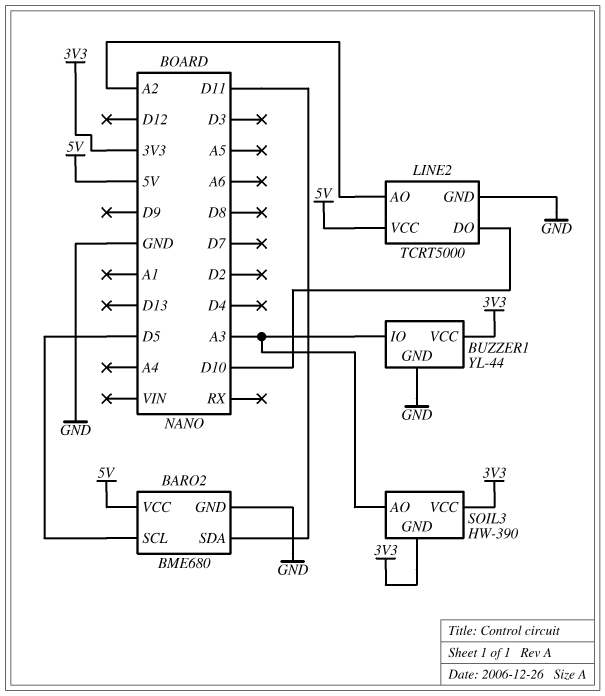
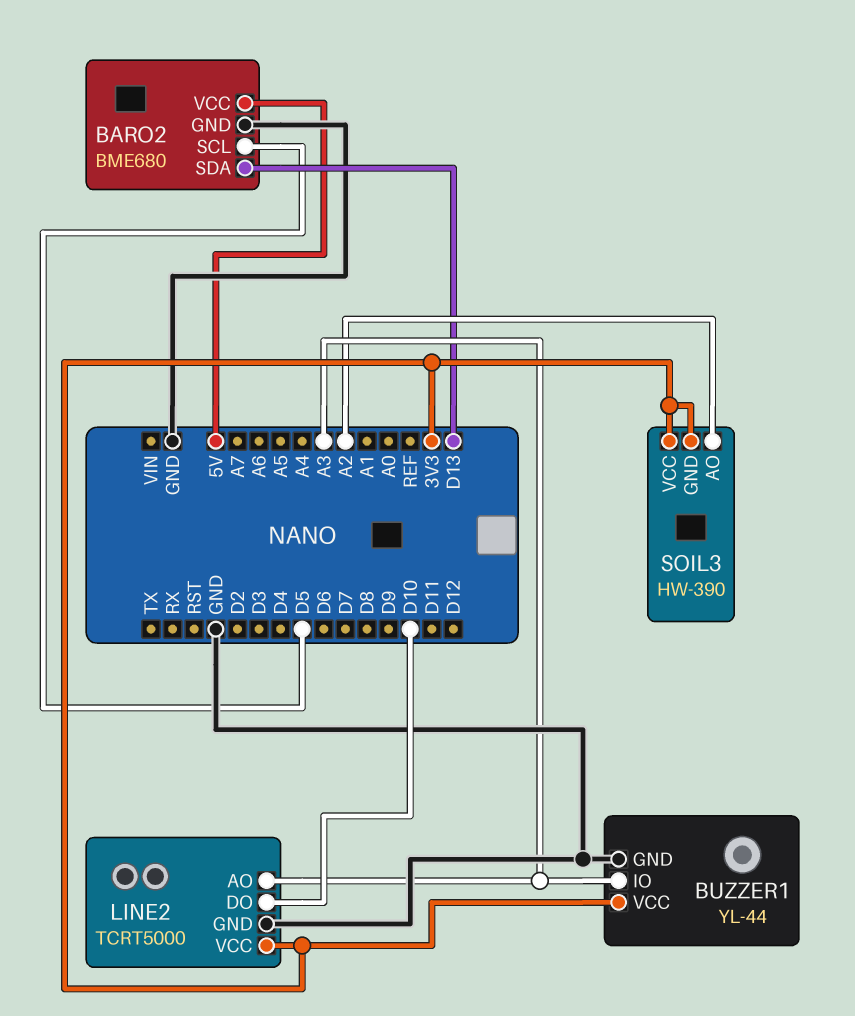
BARO2 pin SDA: D11 -> D13
LINE2 pin AO: A2 -> A3
LINE2 pin VCC: 5V -> 3V3
SOIL3 pin AO: A3 -> A2

